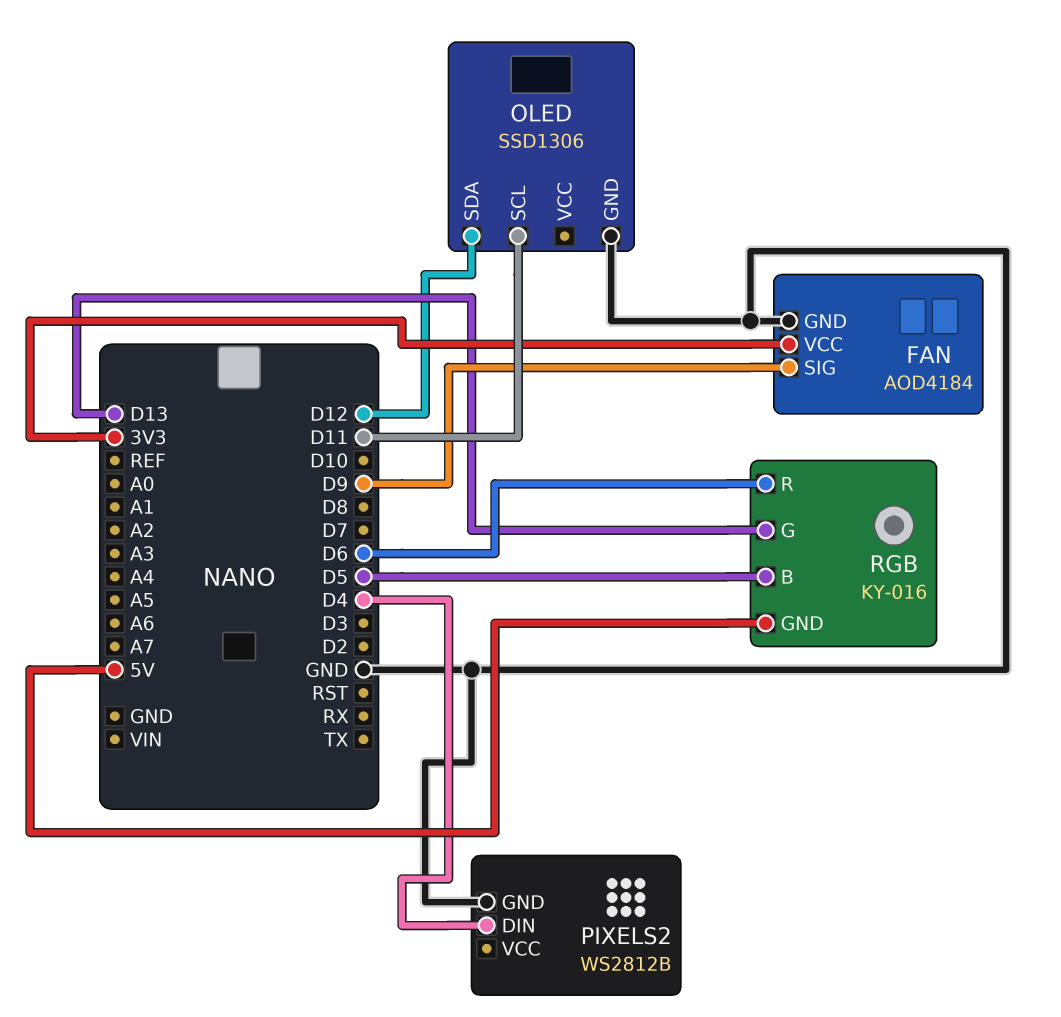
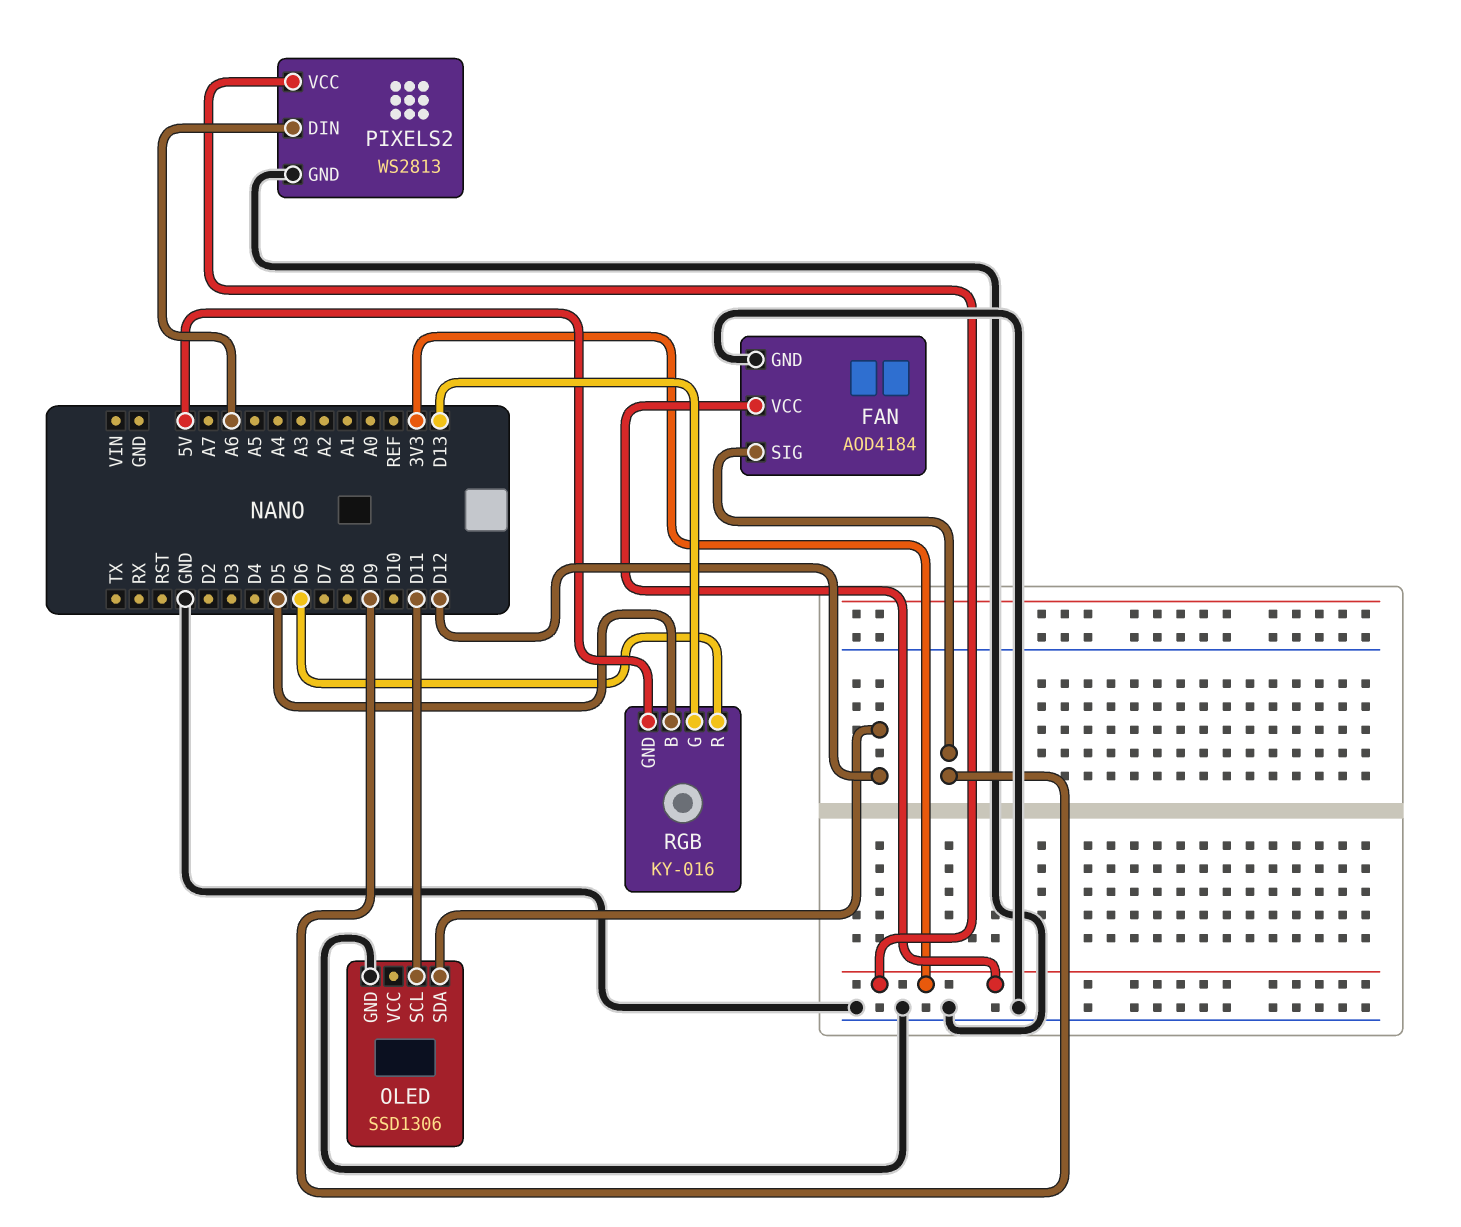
PIXELS2: WS2812B -> WS2813
PIXELS2 pin DIN: D4 -> A6
PIXELS2 pin VCC: none -> 3V3

